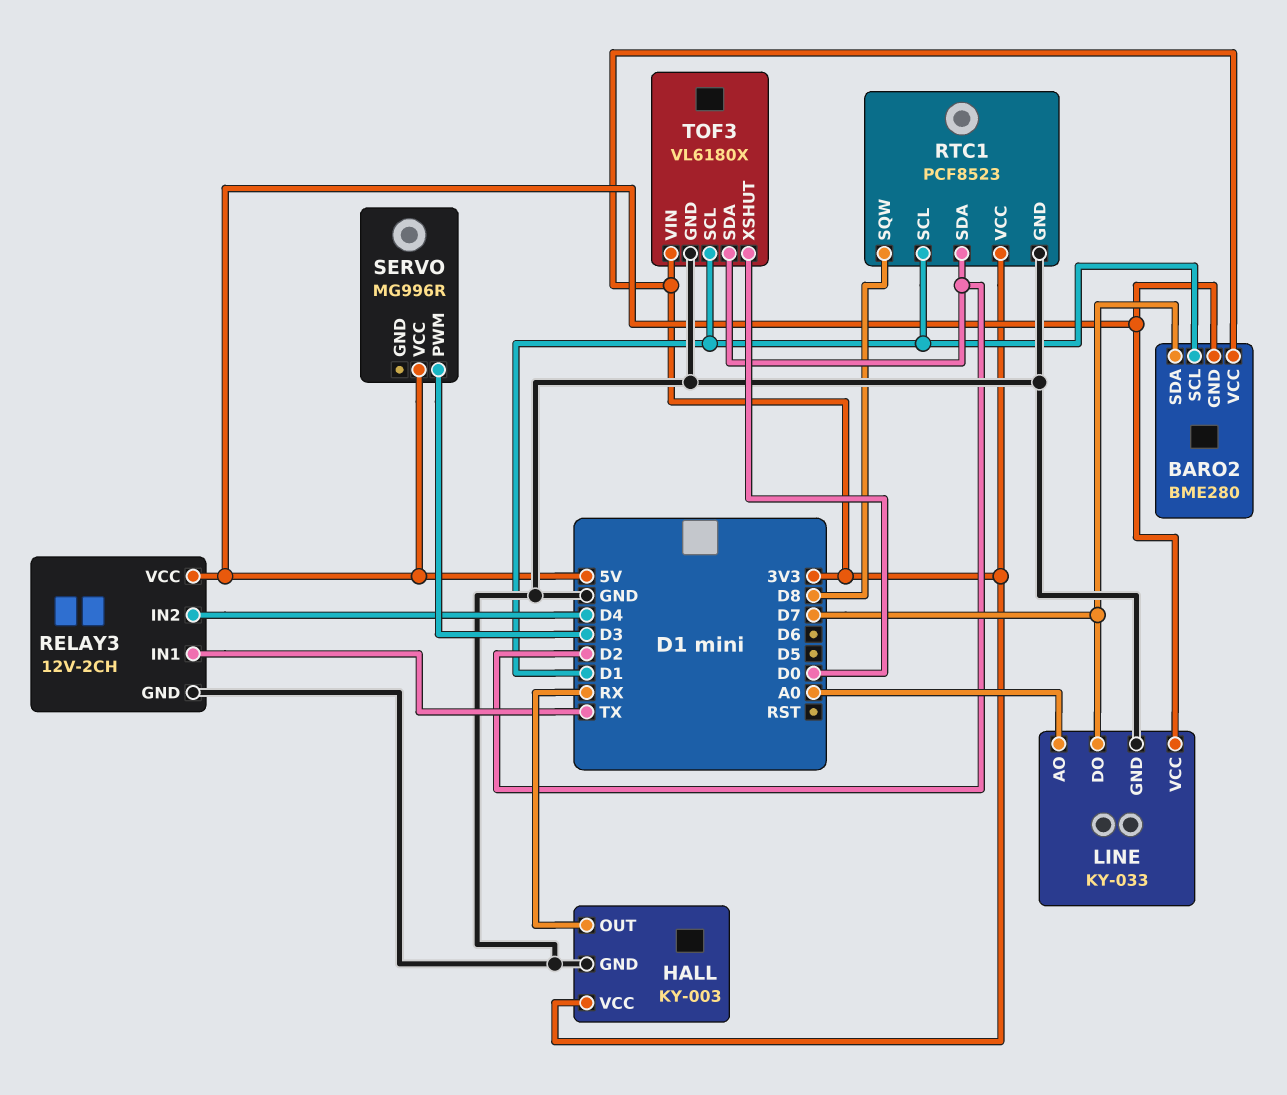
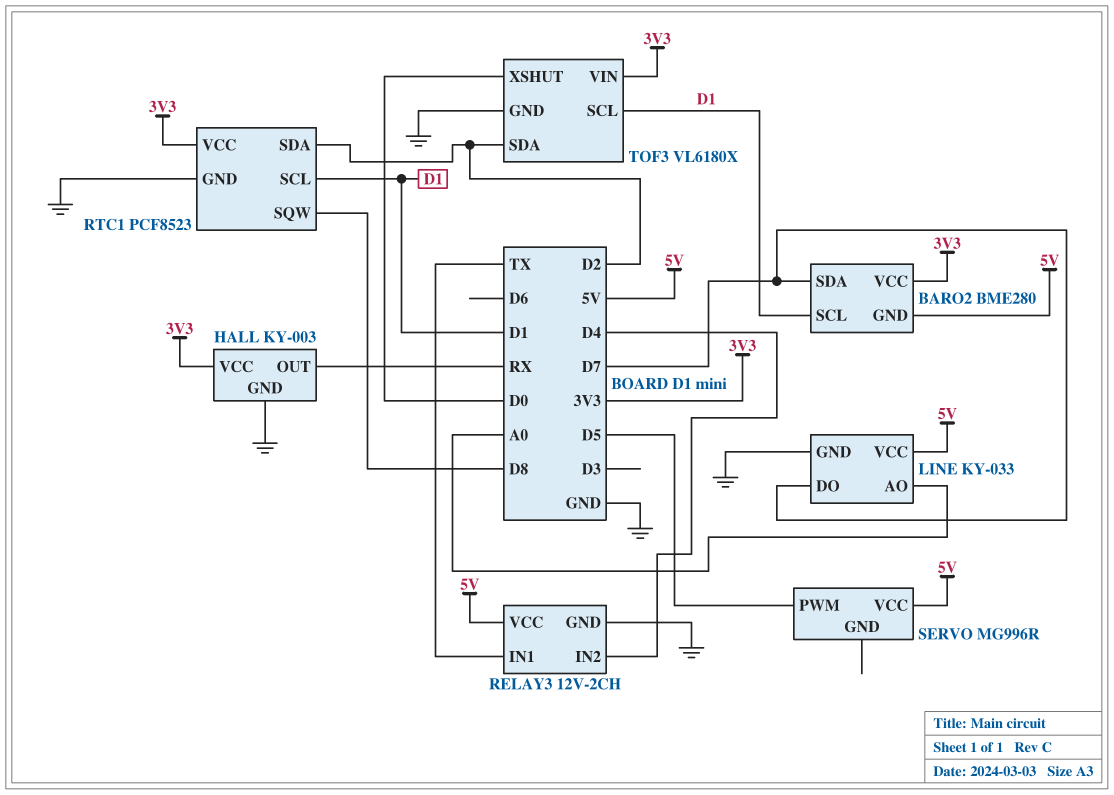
SERVO pin PWM: D3 -> D5

